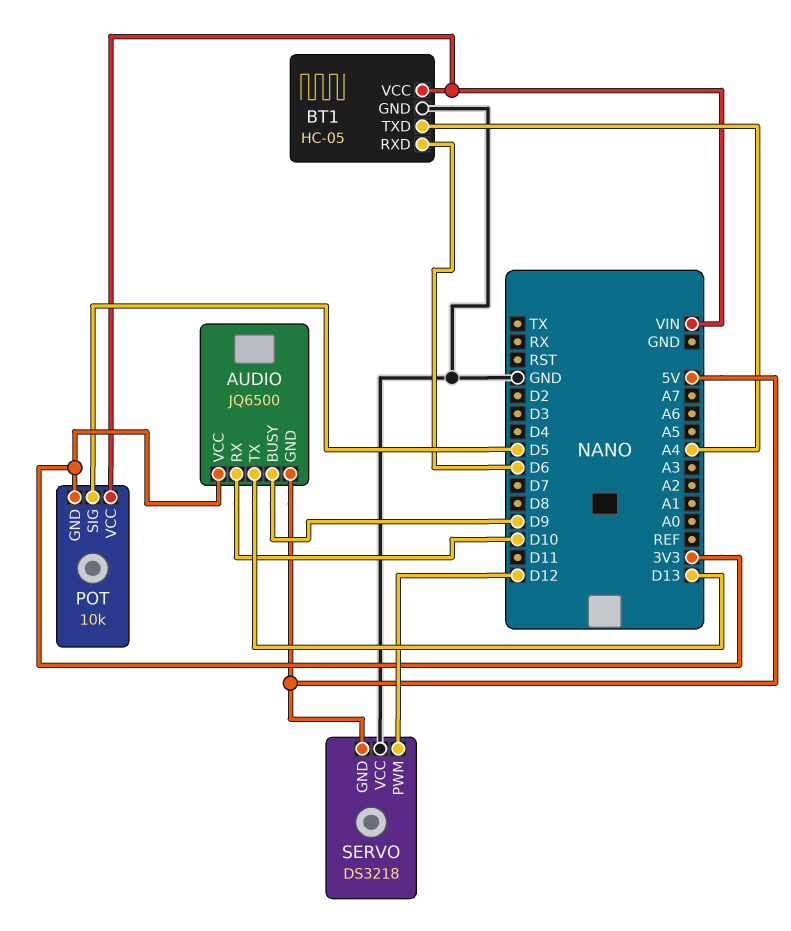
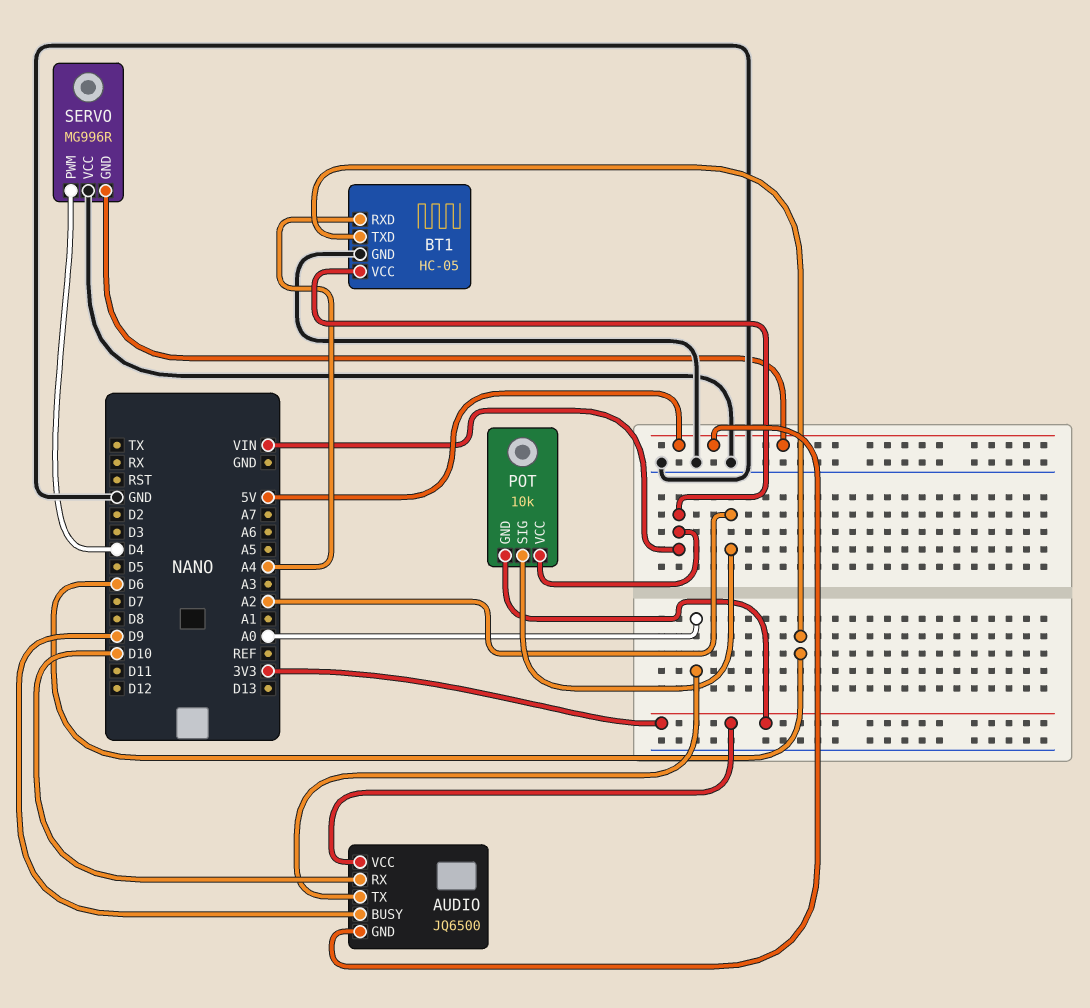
AUDIO pin TX: D13 -> A0
BT1 pin RXD: D6 -> A4
BT1 pin TXD: A4 -> D6
POT pin SIG: D5 -> A2
SERVO: DS3218 -> MG996R
SERVO pin PWM: D12 -> D4

